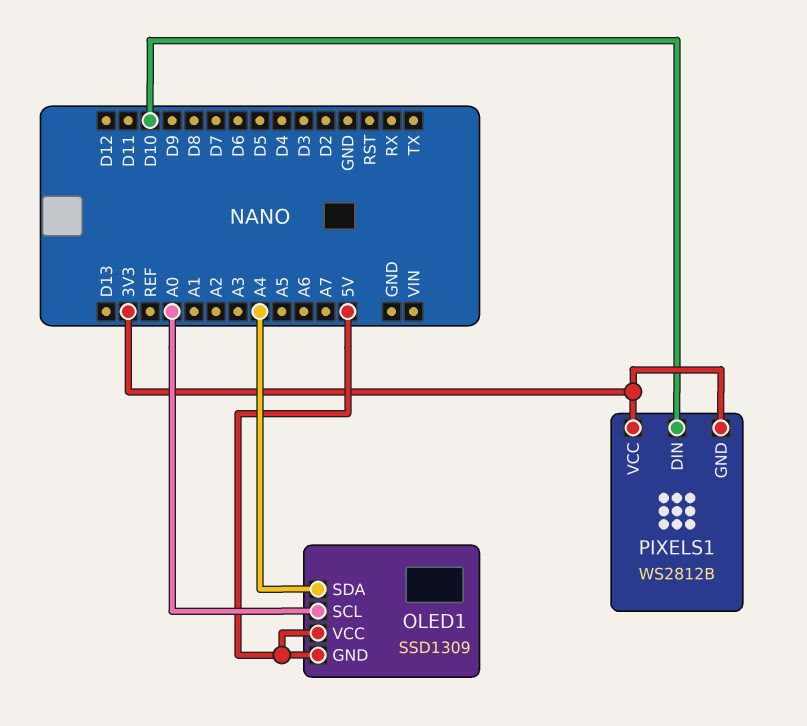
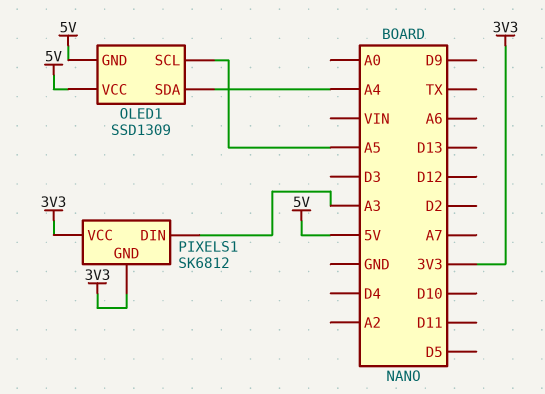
OLED1 pin SCL: A0 -> A5
PIXELS1: WS2812B -> SK6812
PIXELS1 pin DIN: D10 -> A3

